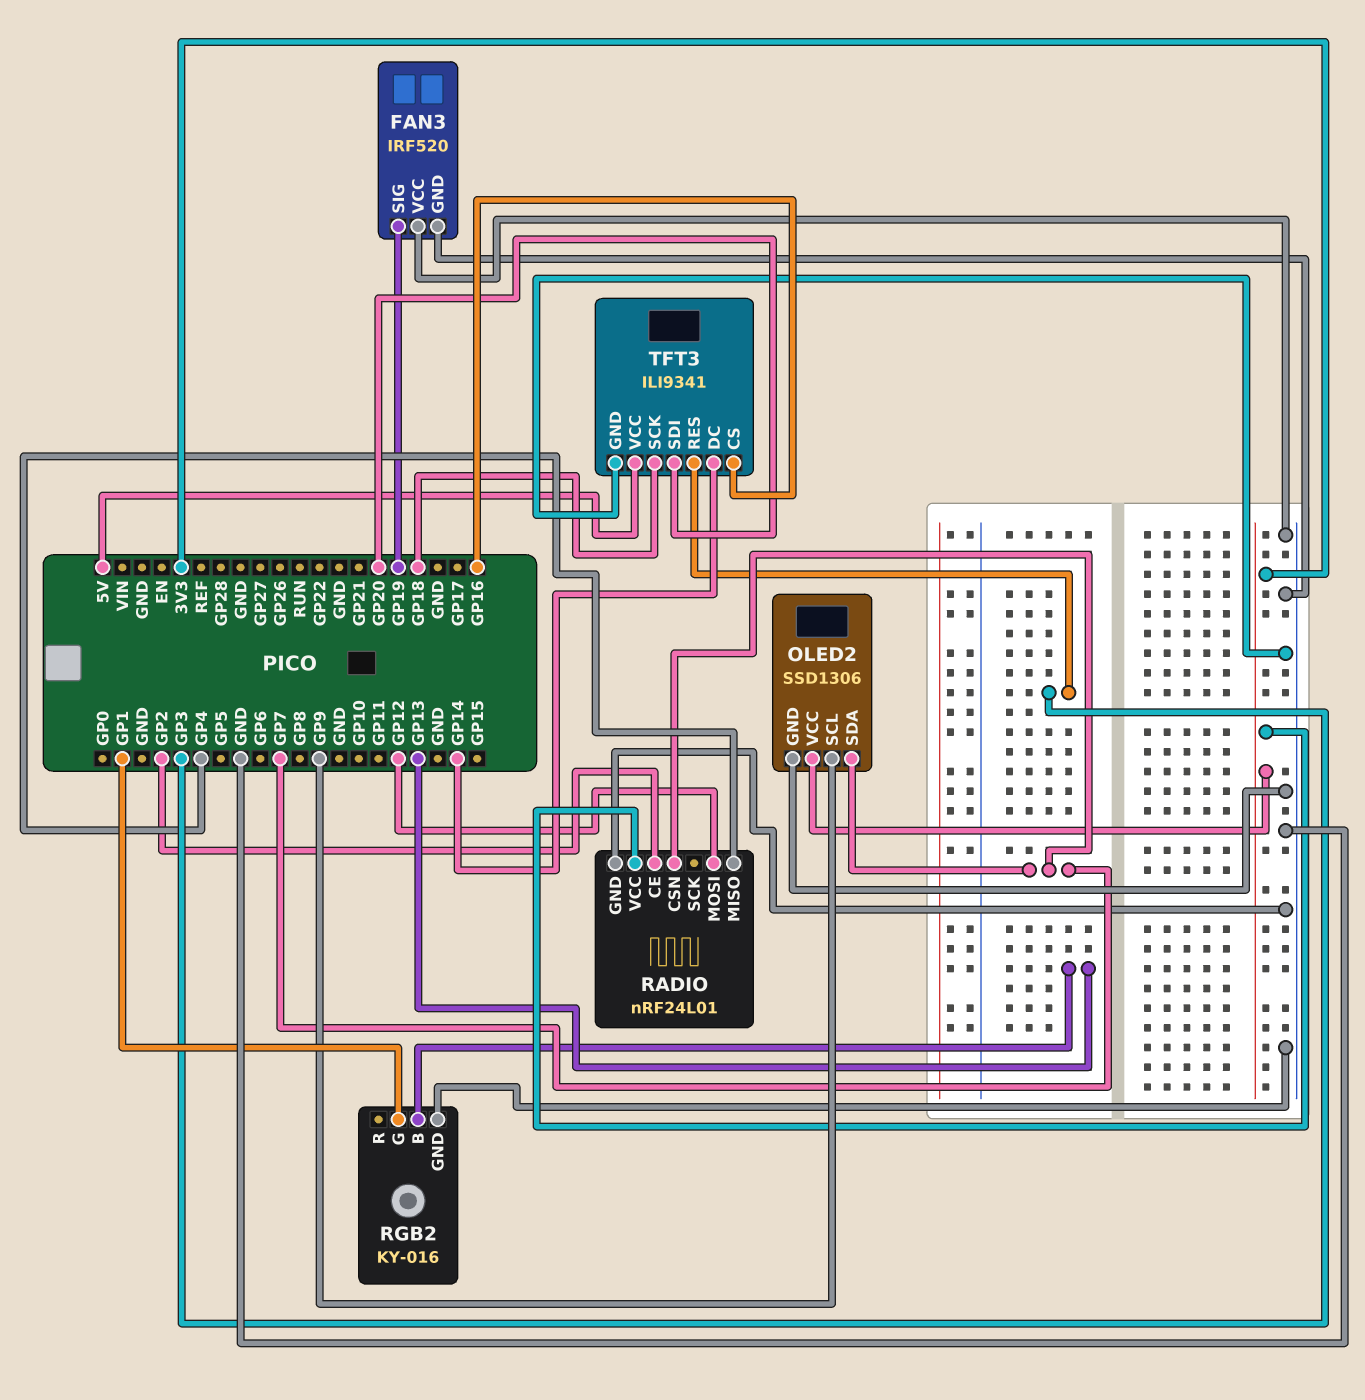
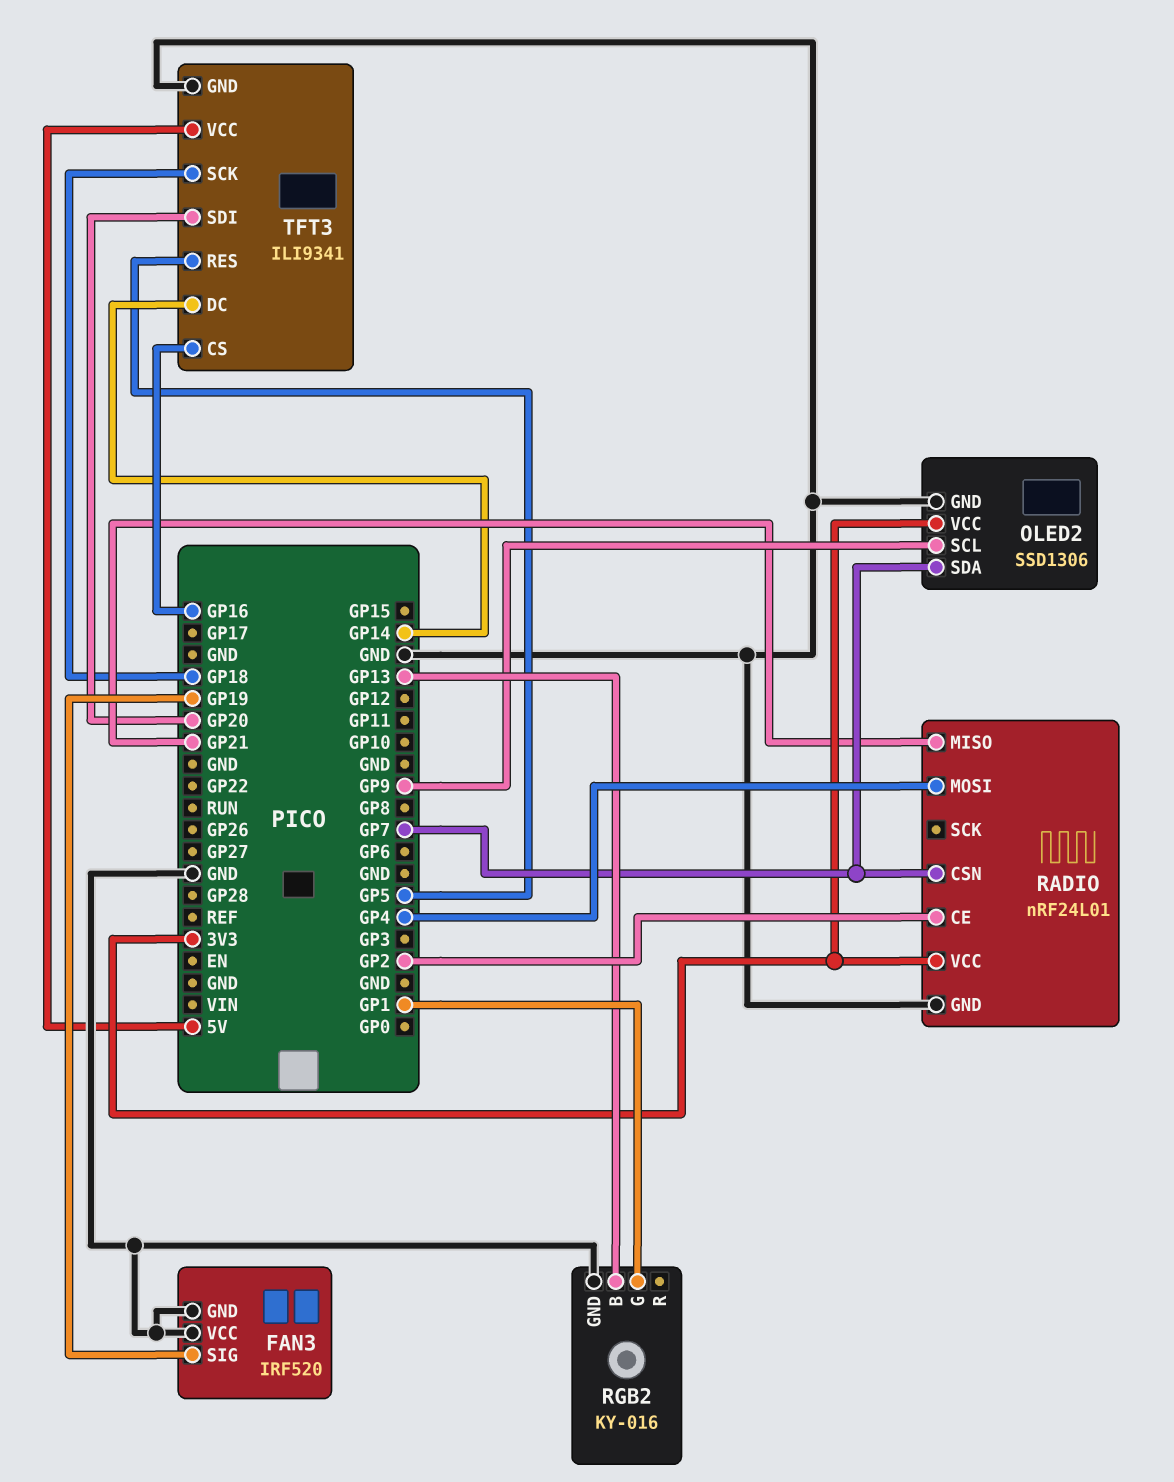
RADIO pin MISO: GP4 -> GP21
RADIO pin MOSI: GP12 -> GP4
TFT3 pin RES: GP3 -> GP5

